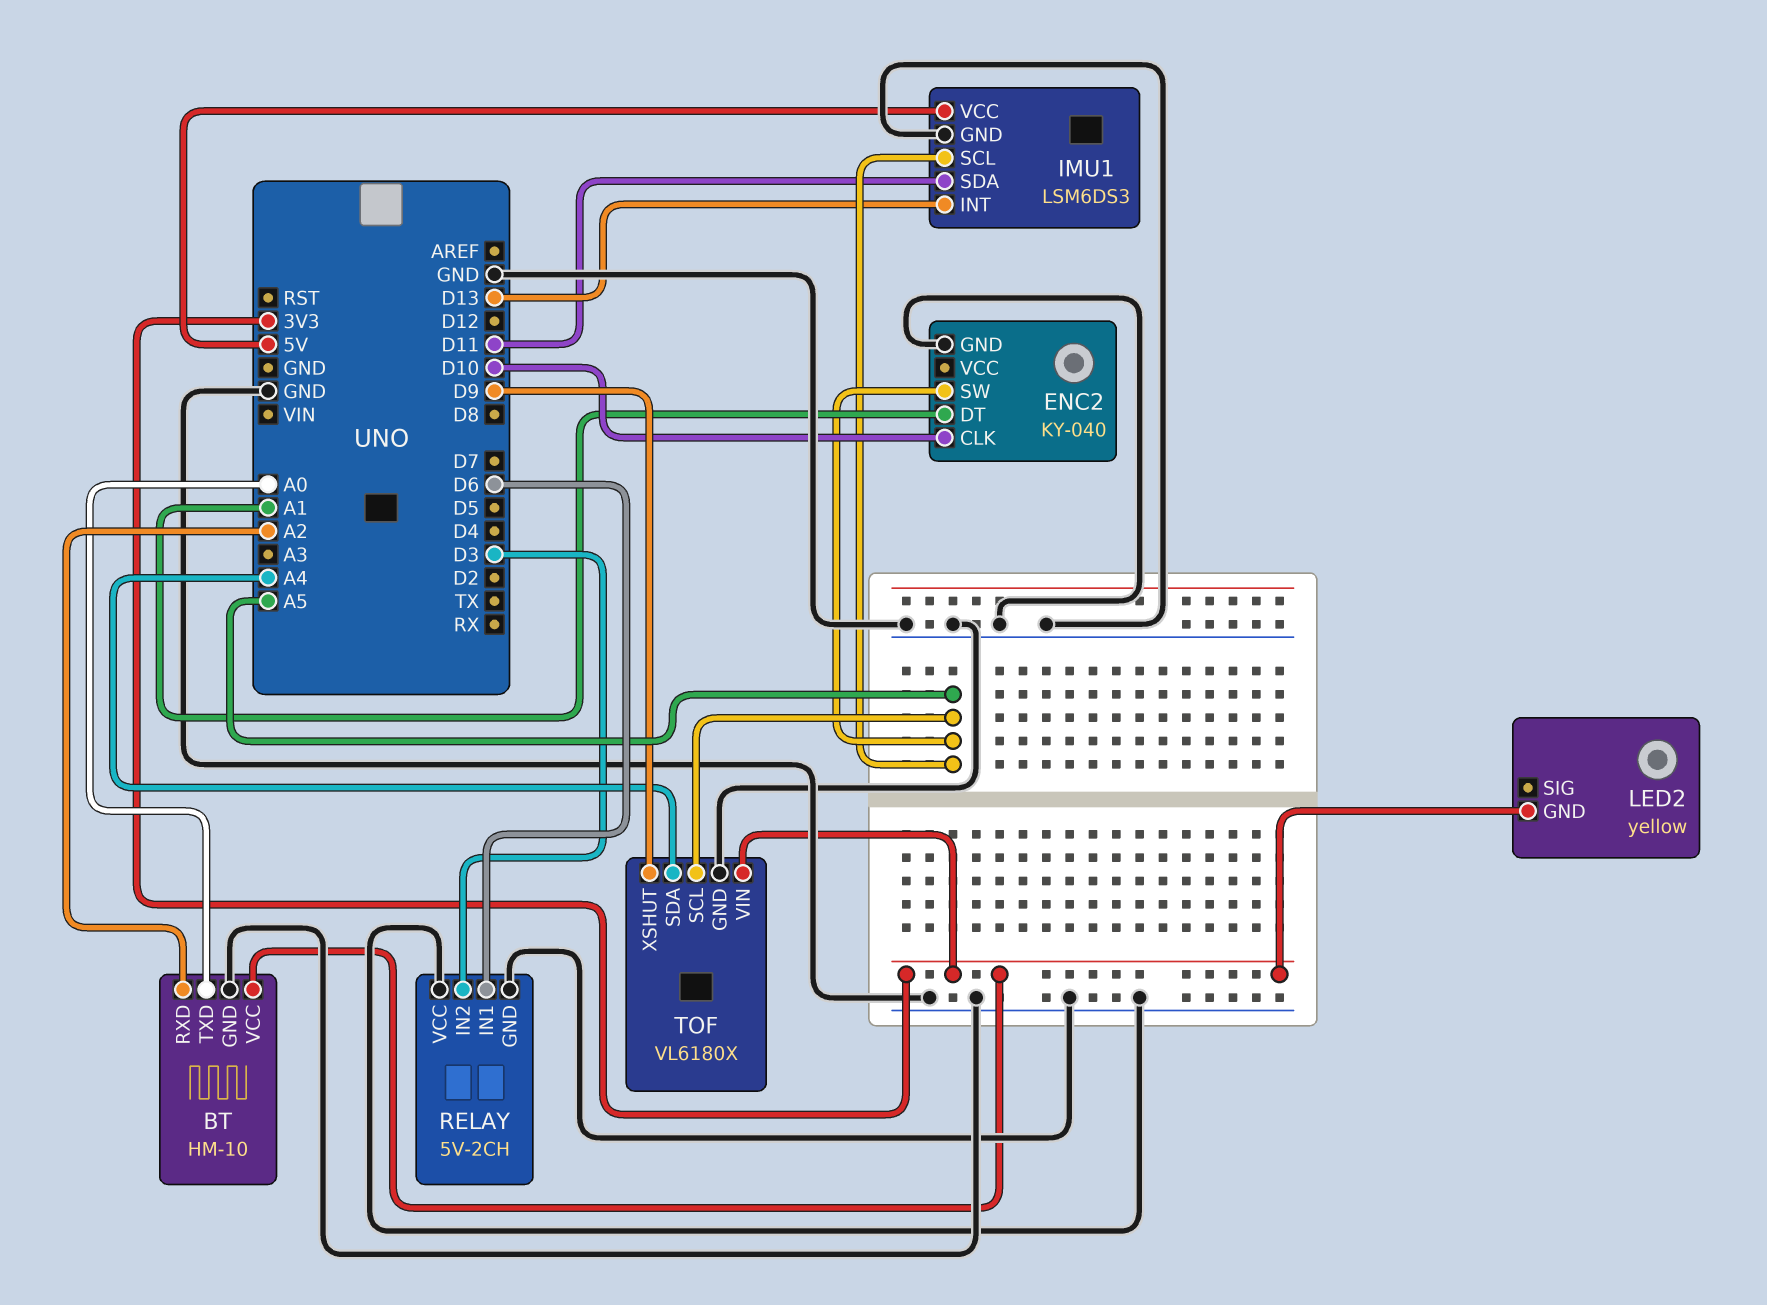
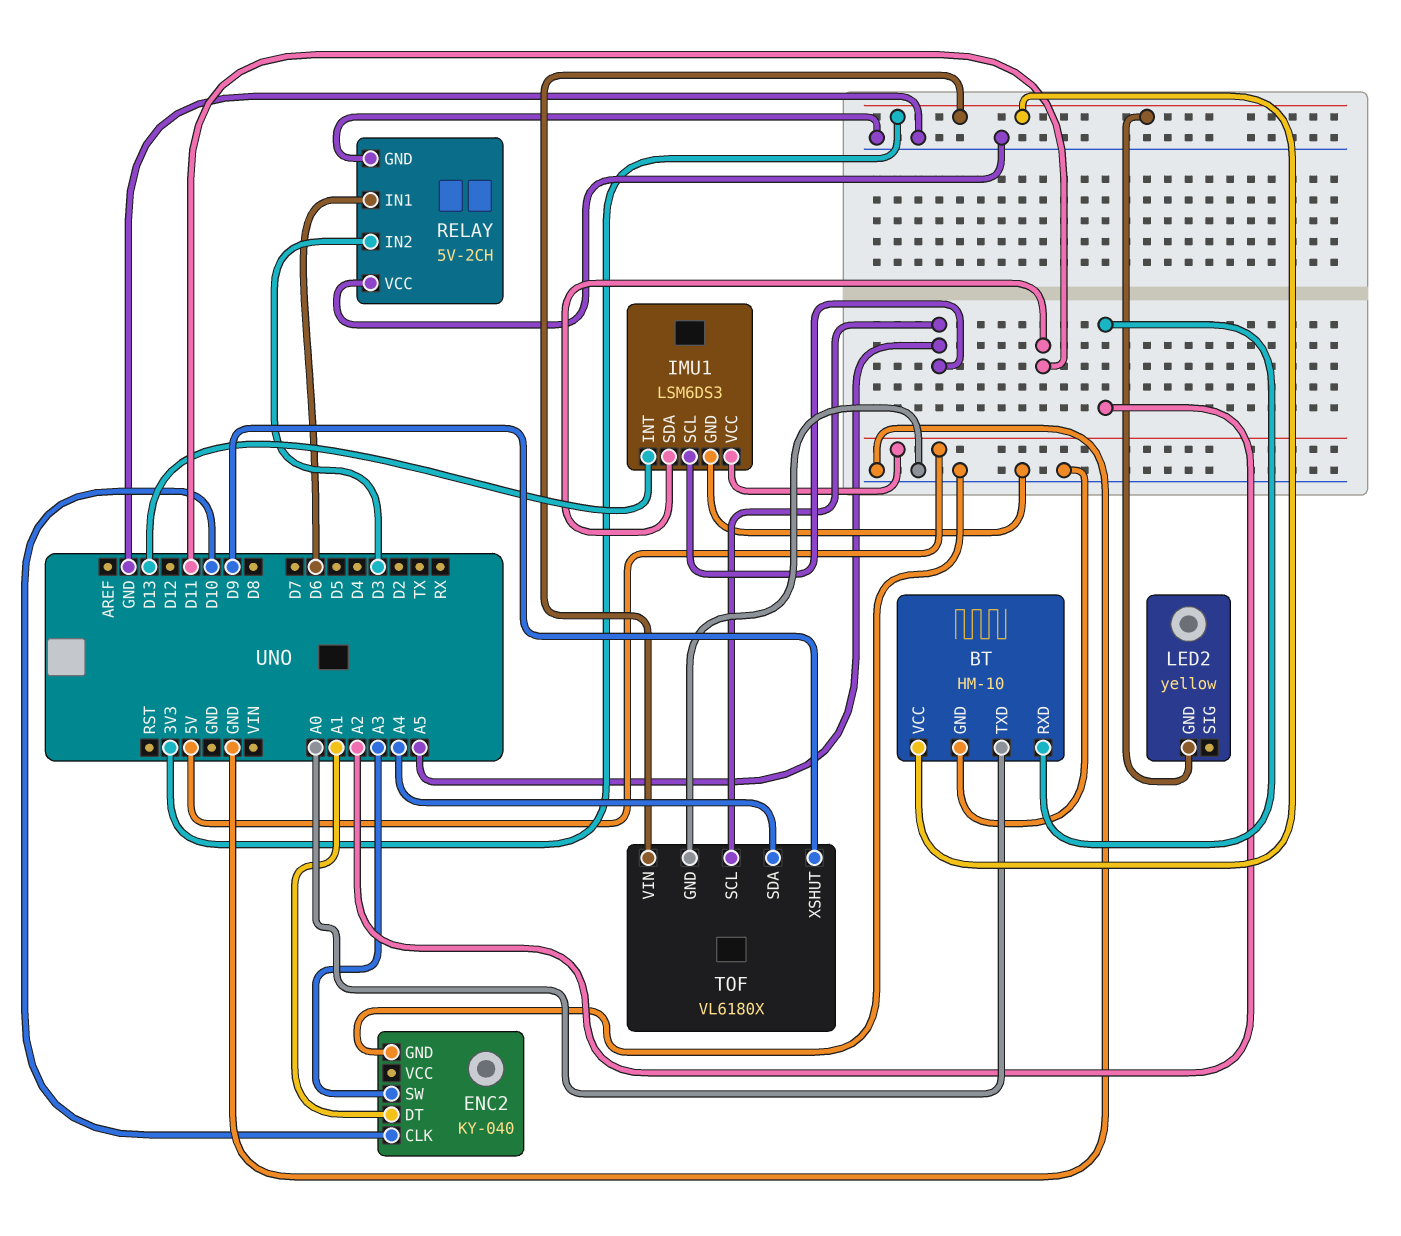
ENC2 pin SW: A5 -> A3

